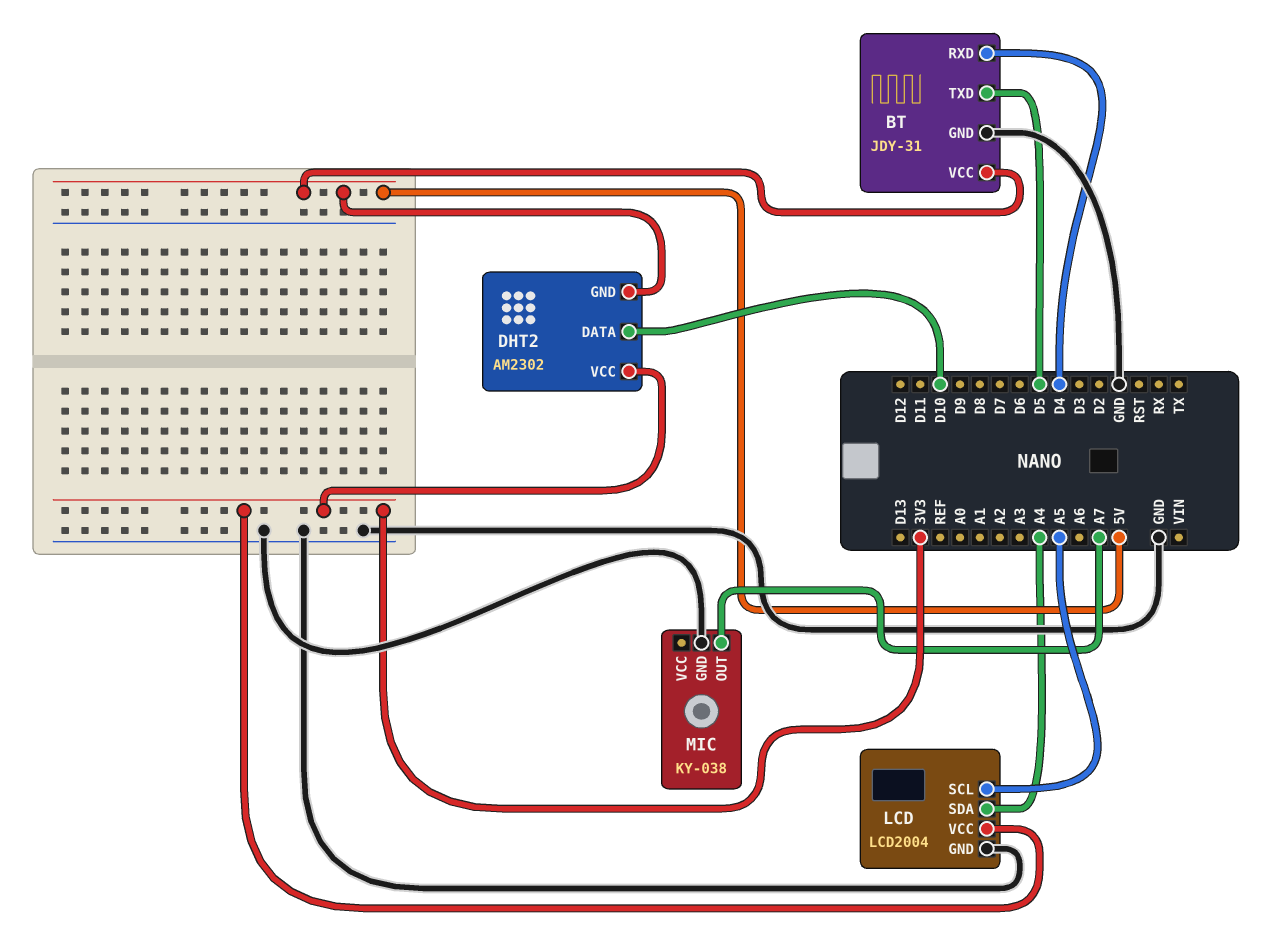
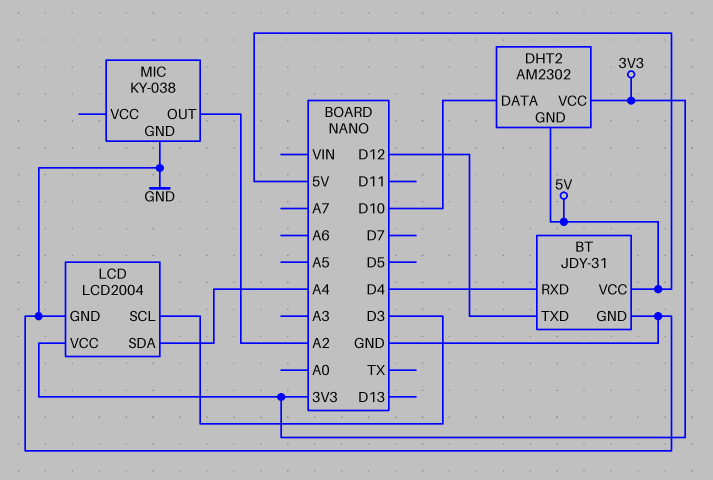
BT pin TXD: D5 -> D12
LCD pin SCL: A5 -> D3
MIC pin OUT: A7 -> A2

